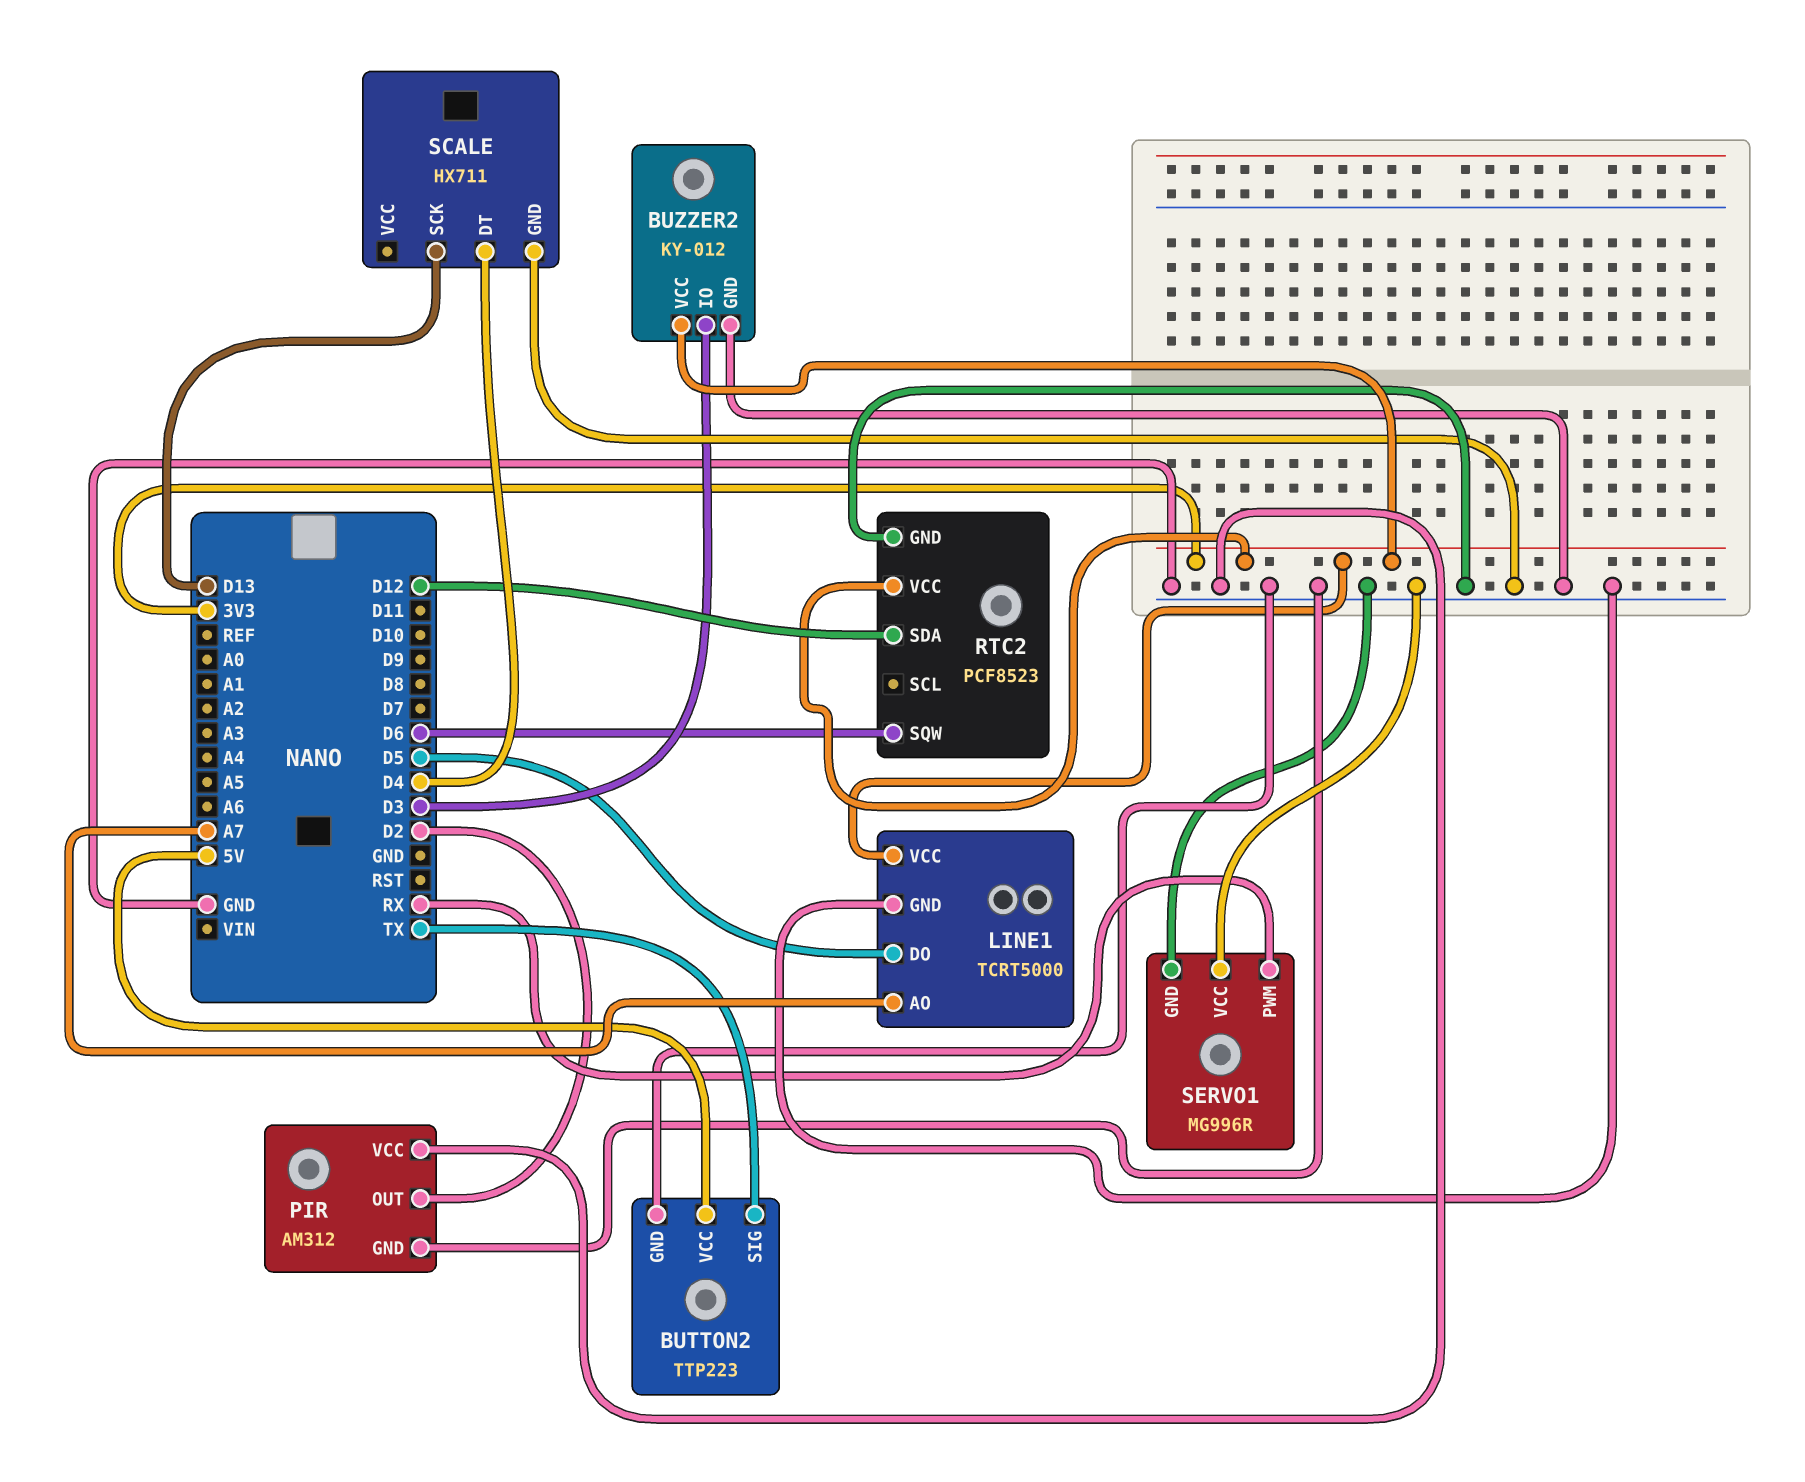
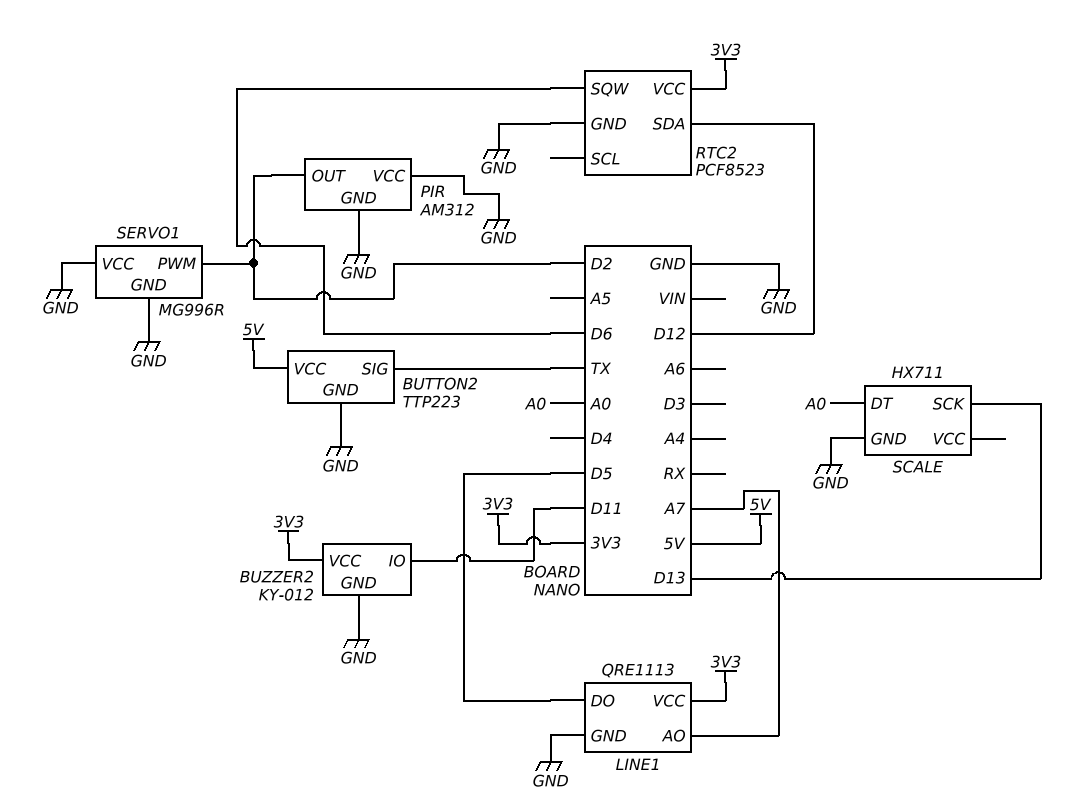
BUZZER2 pin IO: D3 -> D11
LINE1: TCRT5000 -> QRE1113
SCALE pin DT: D4 -> A0
SERVO1 pin PWM: RX -> D2

